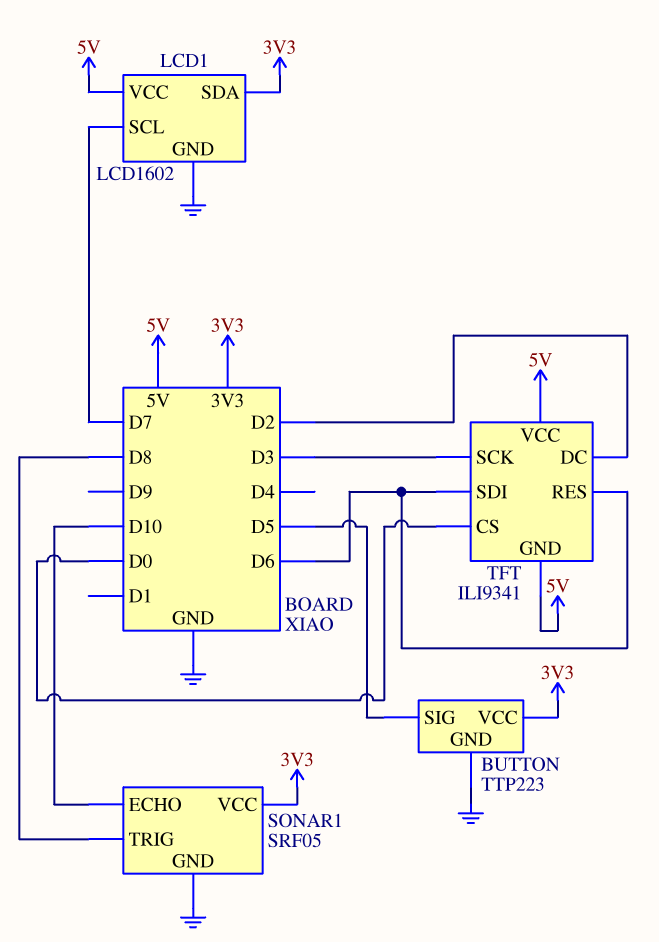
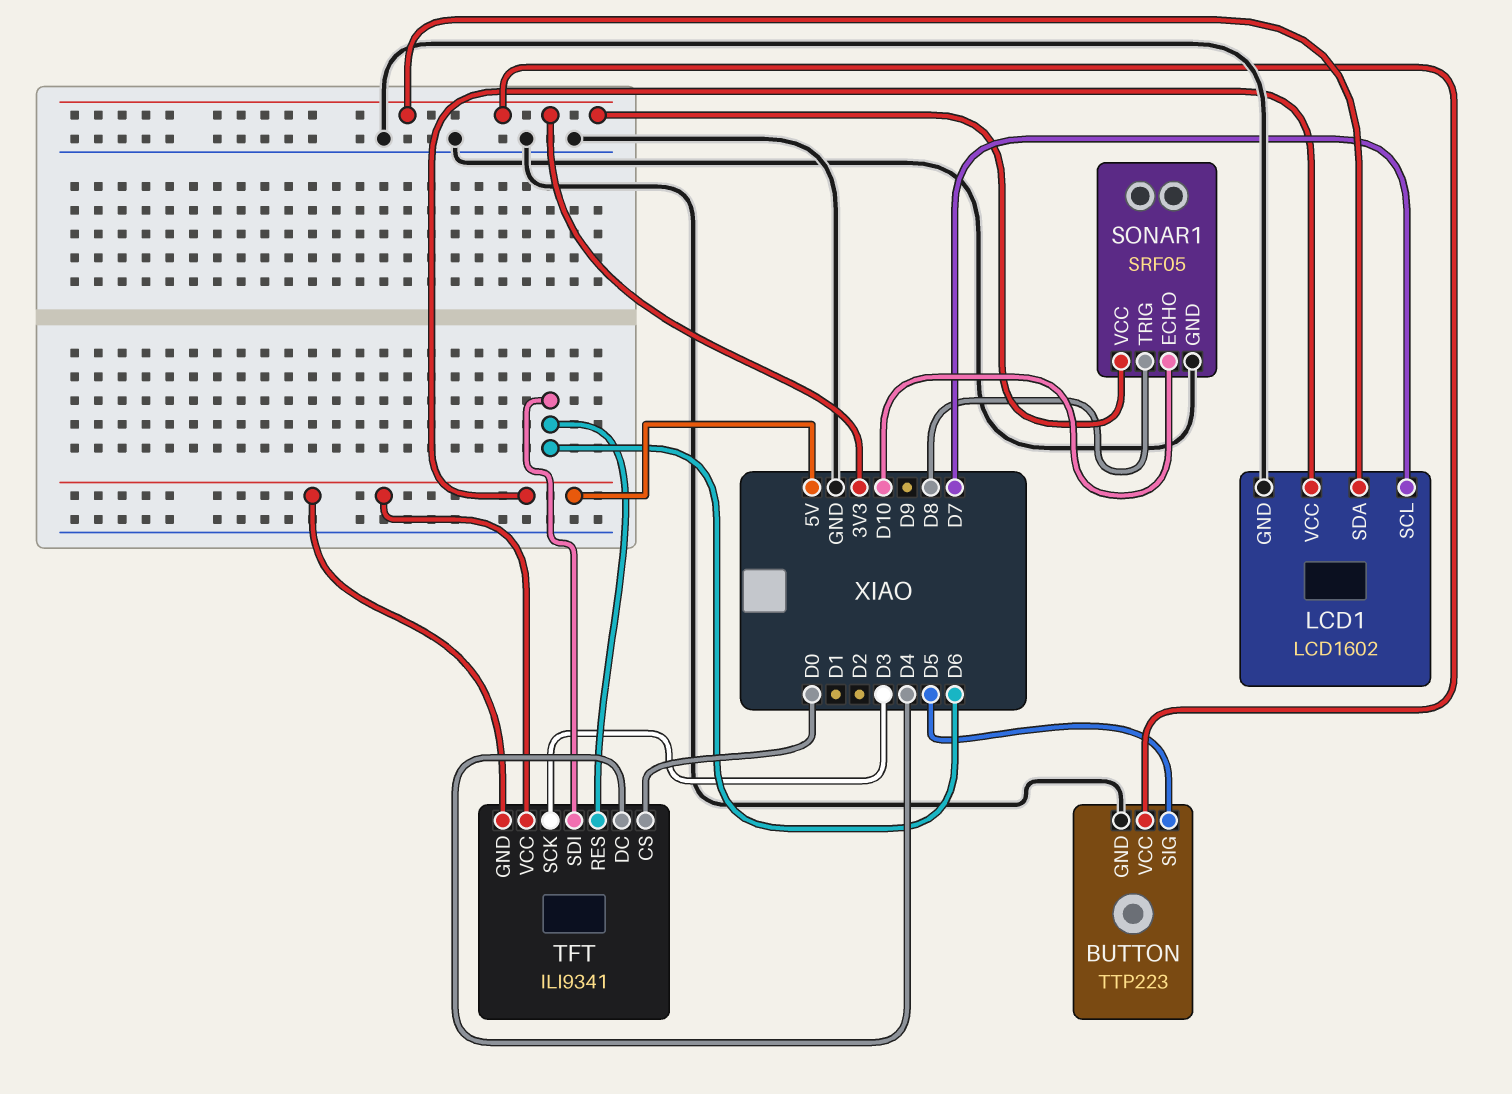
TFT pin DC: D2 -> D4

